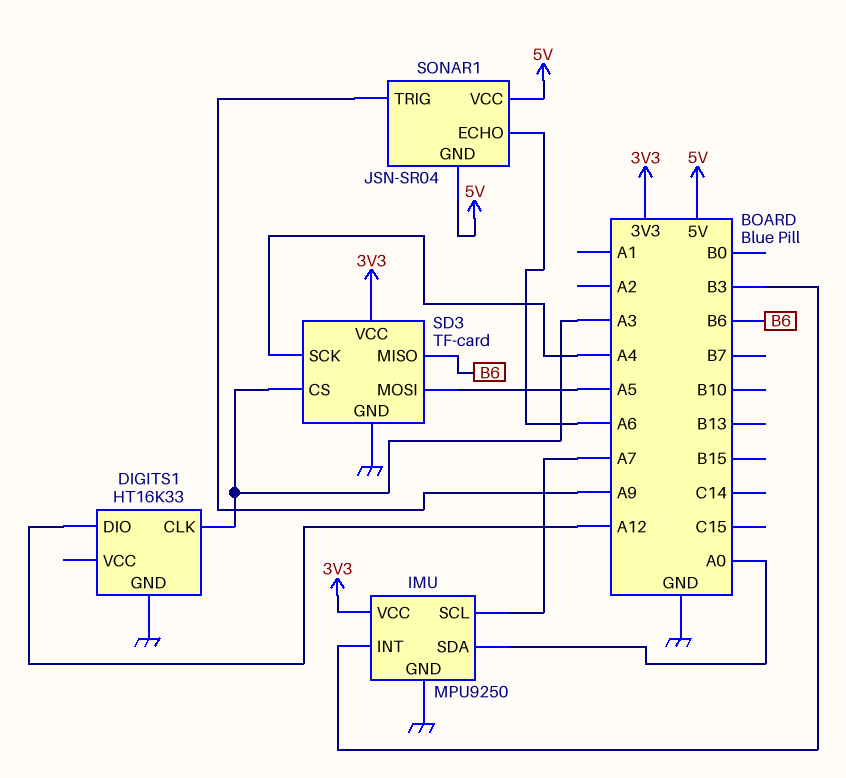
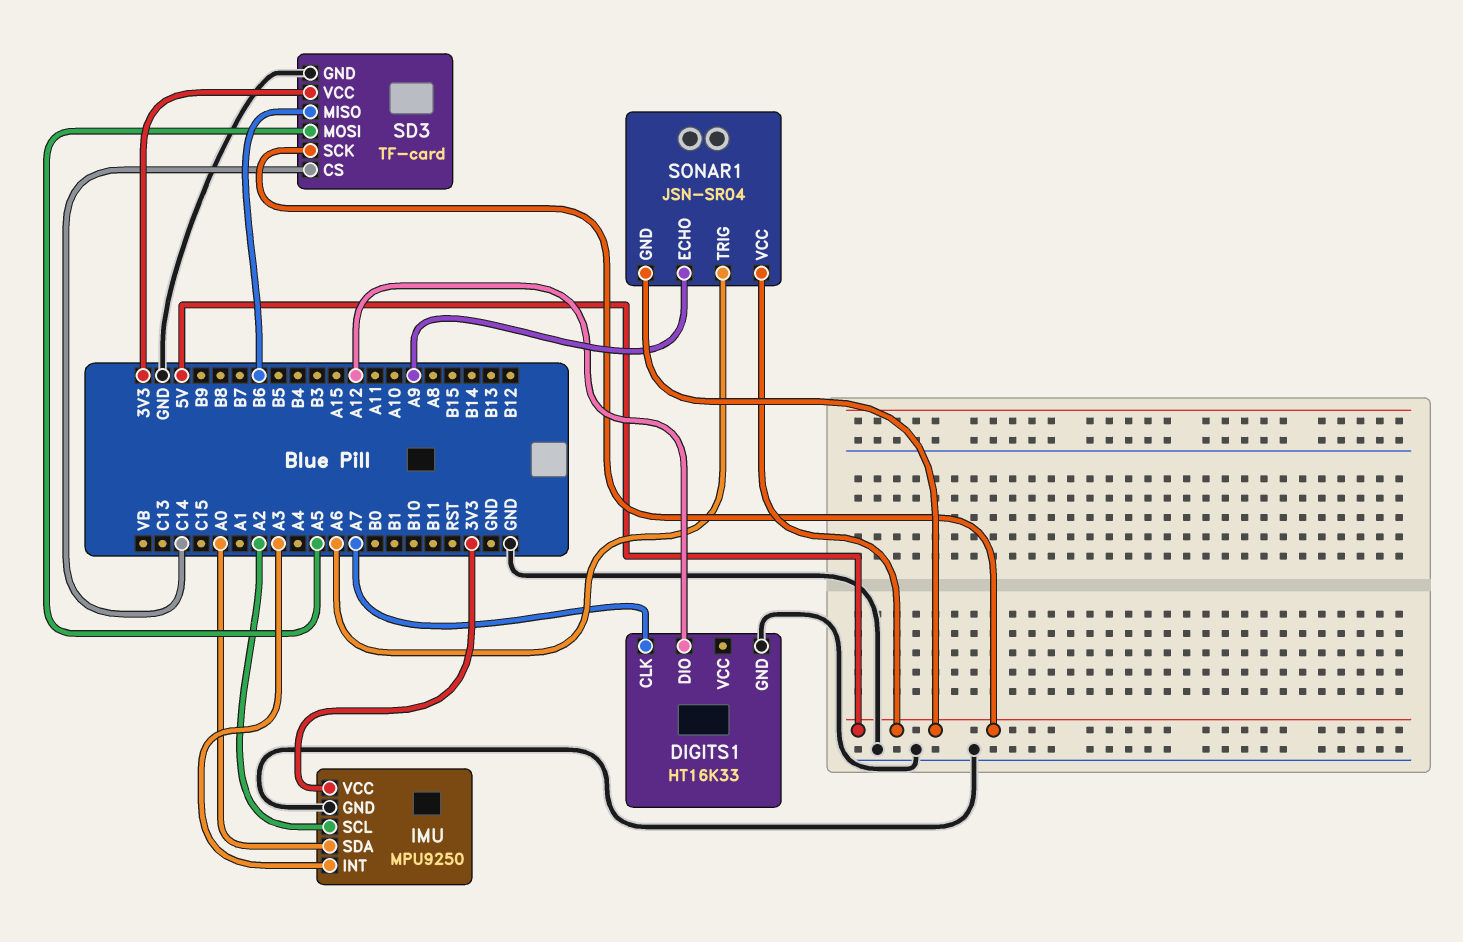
DIGITS1 pin CLK: A3 -> A7
IMU pin INT: B3 -> A3
IMU pin SCL: A7 -> A2
SD3 pin CS: A3 -> C14
SD3 pin SCK: A4 -> 5V
SONAR1 pin ECHO: A6 -> A9
SONAR1 pin TRIG: A9 -> A6

